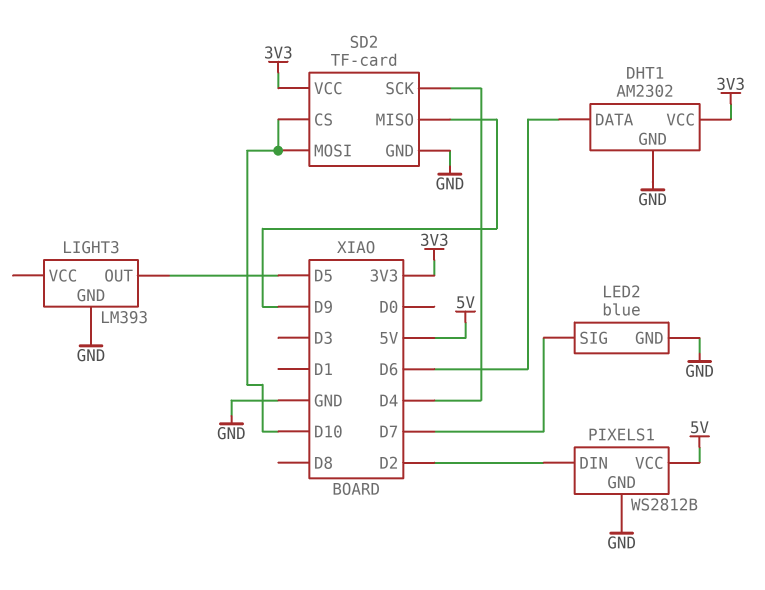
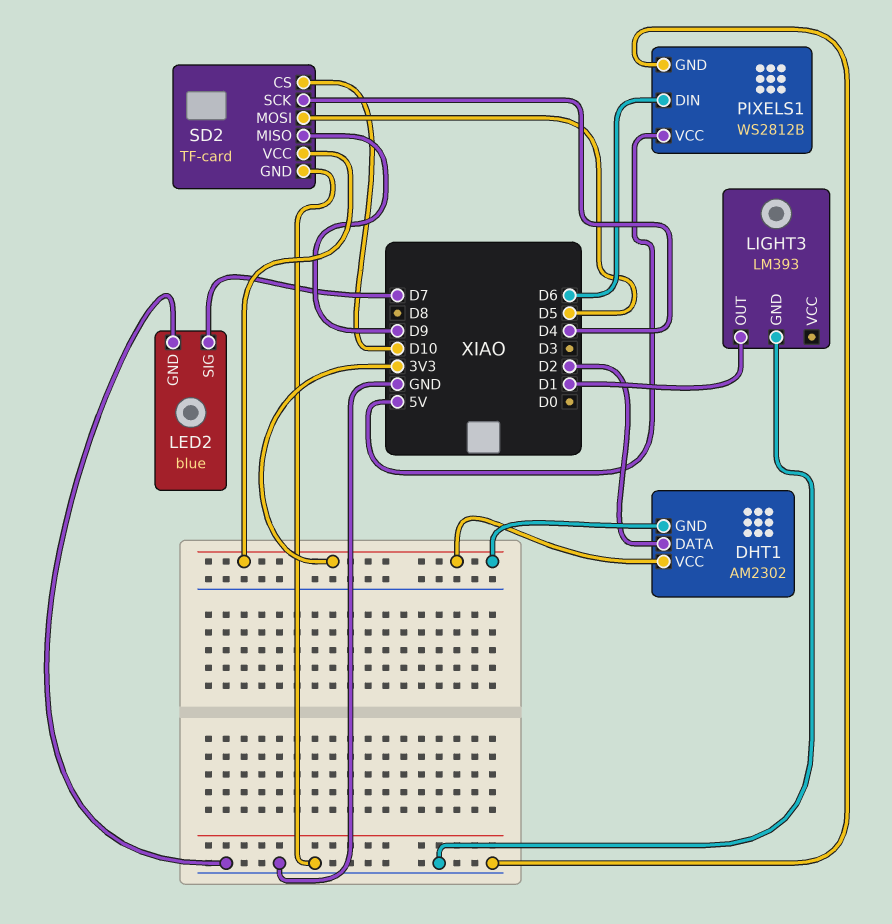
DHT1 pin DATA: D6 -> D2
DHT1 pin GND: GND -> 3V3
LIGHT3 pin OUT: D5 -> D1
PIXELS1 pin DIN: D2 -> D6
SD2 pin MOSI: D10 -> D5

